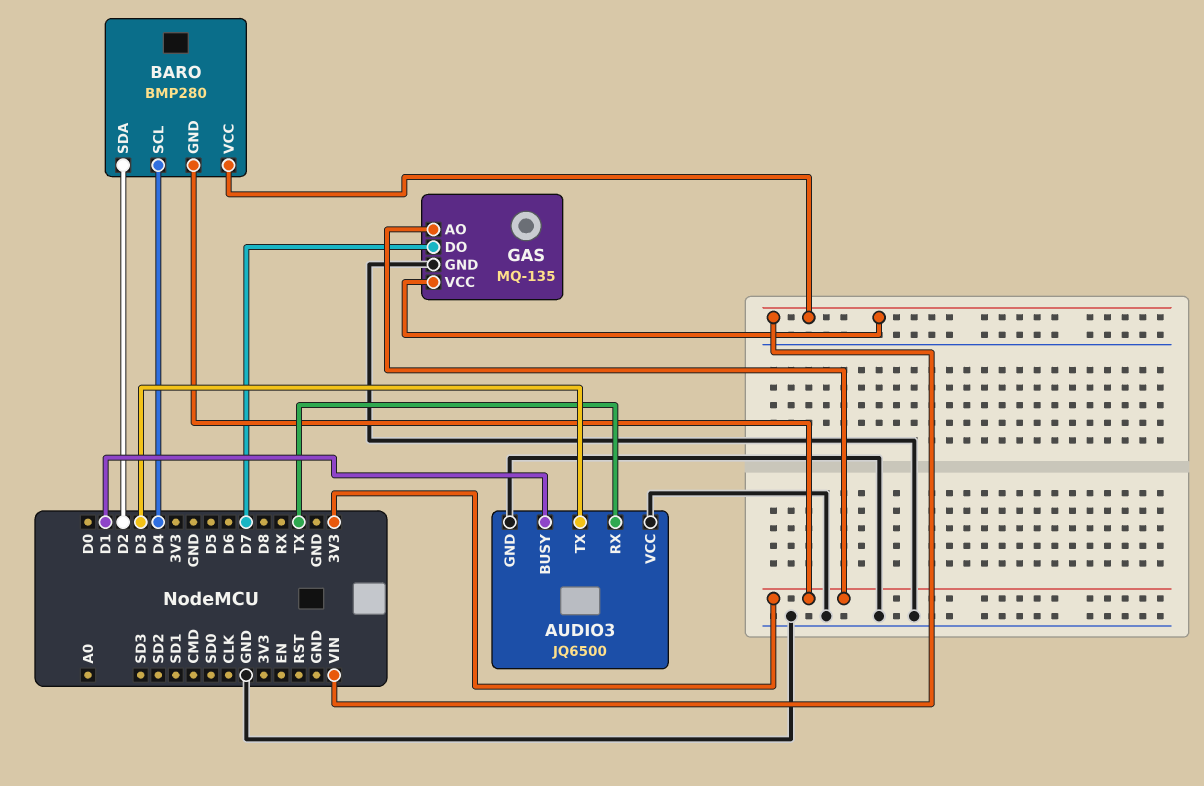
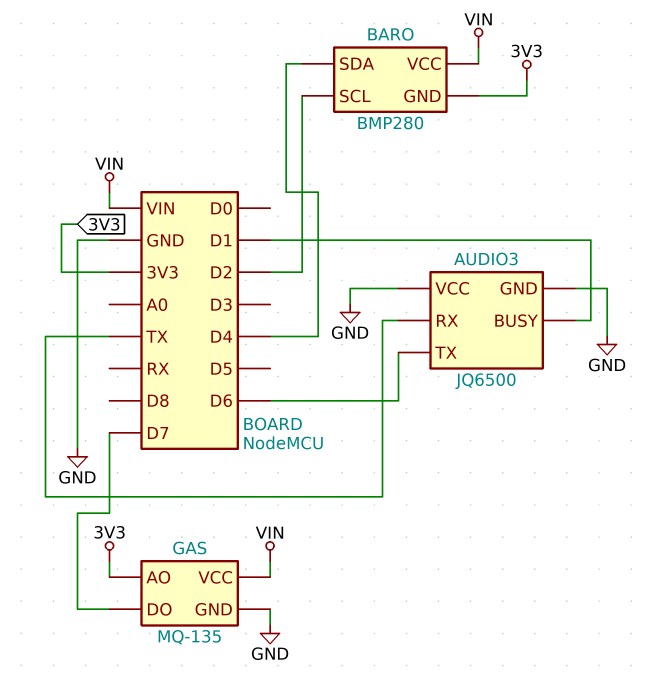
AUDIO3 pin TX: D3 -> D6
BARO pin SCL: D4 -> D2
BARO pin SDA: D2 -> D4

